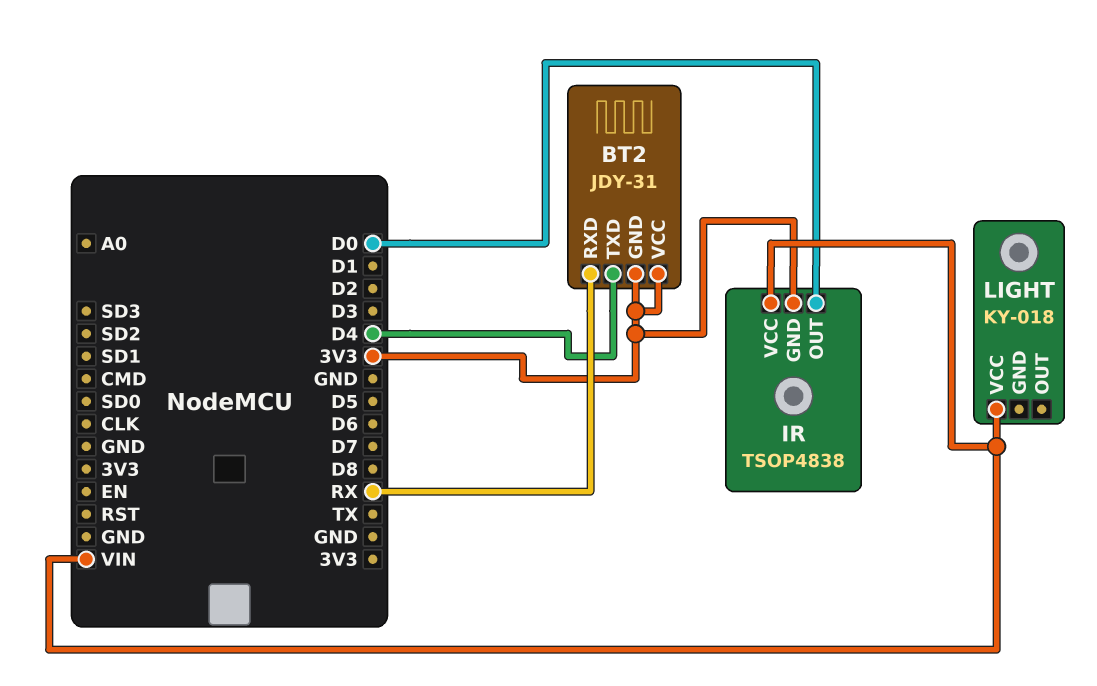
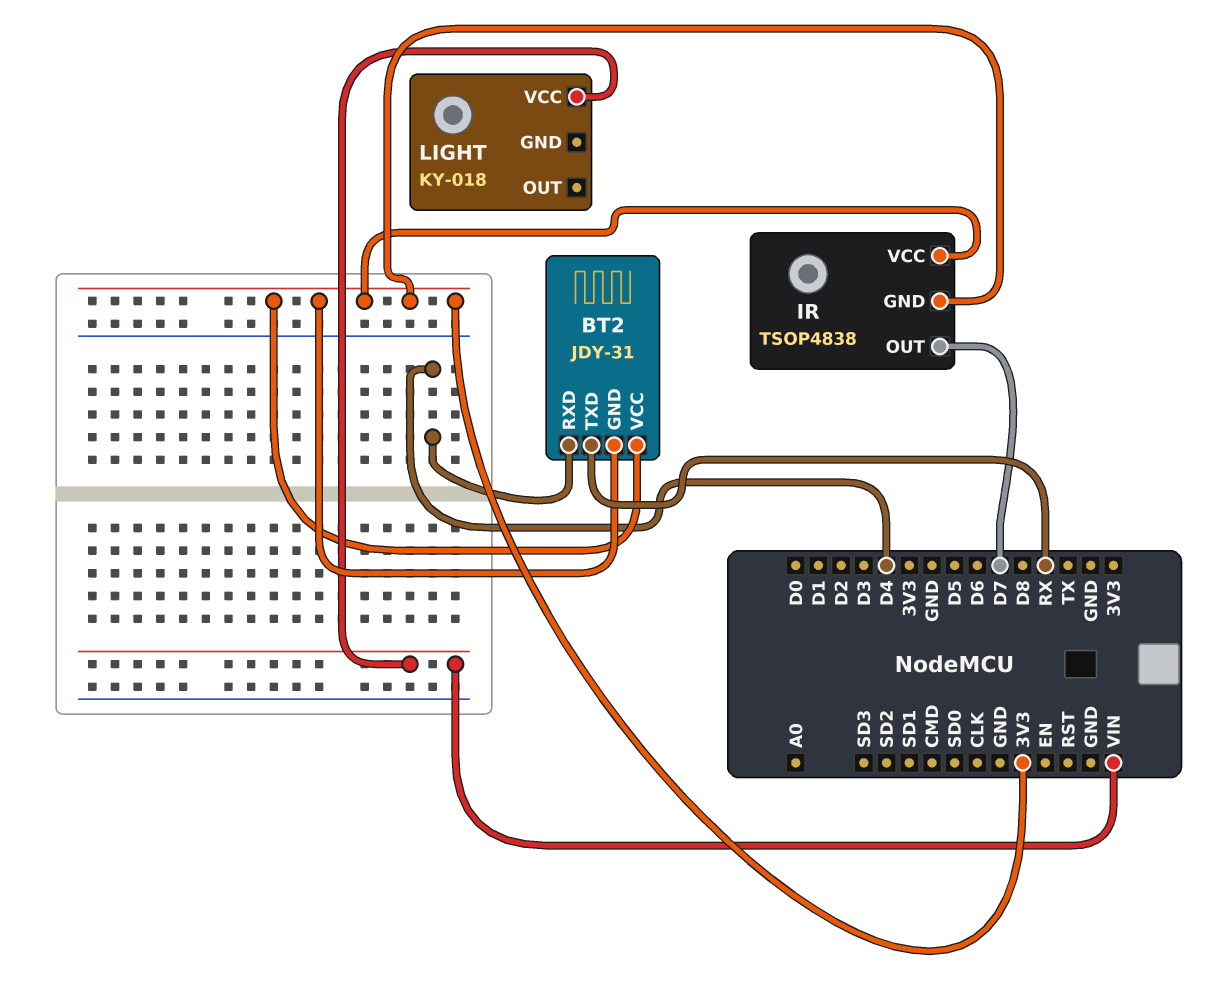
BT2 pin RXD: RX -> D4
BT2 pin TXD: D4 -> RX
IR pin OUT: D0 -> D7
IR pin VCC: VIN -> 3V3

